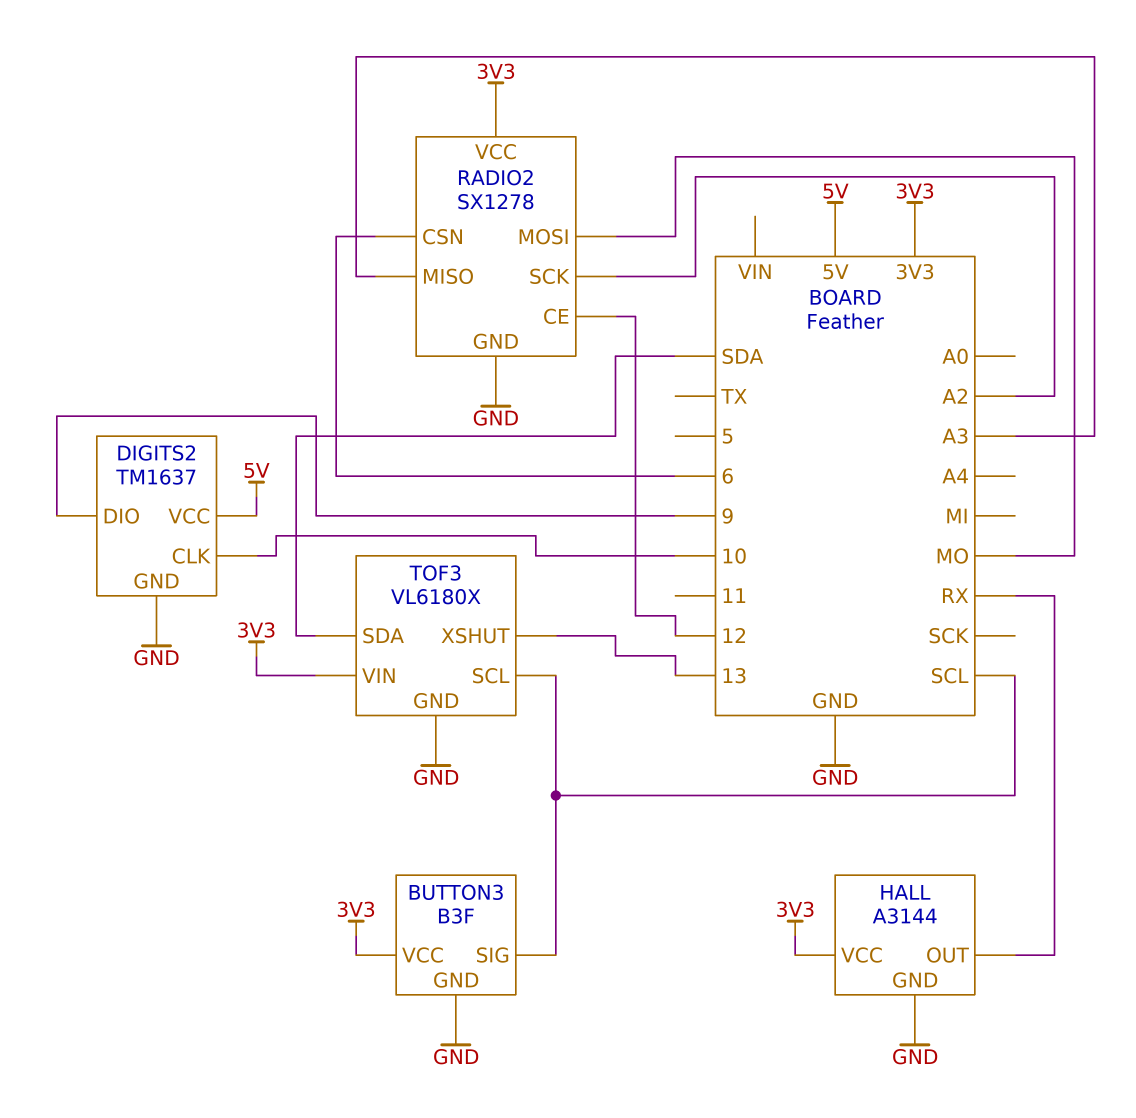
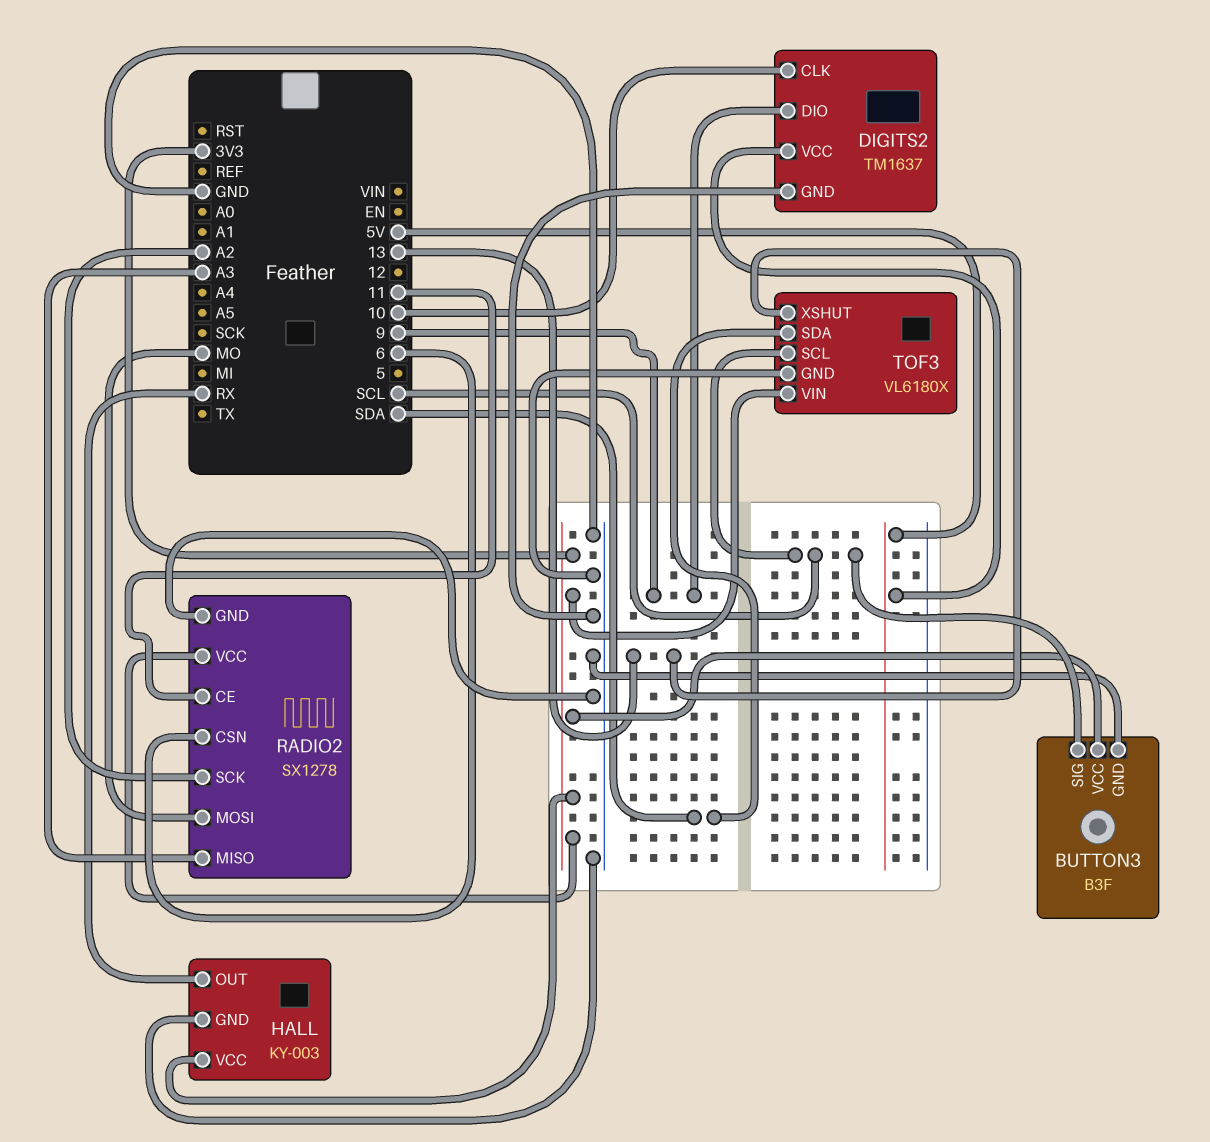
HALL: A3144 -> KY-003
RADIO2 pin CE: 12 -> 11

